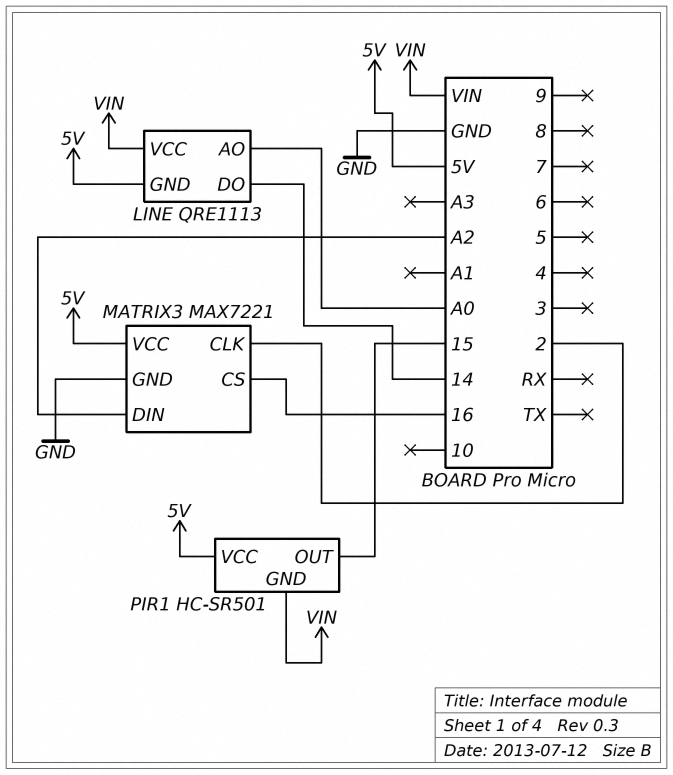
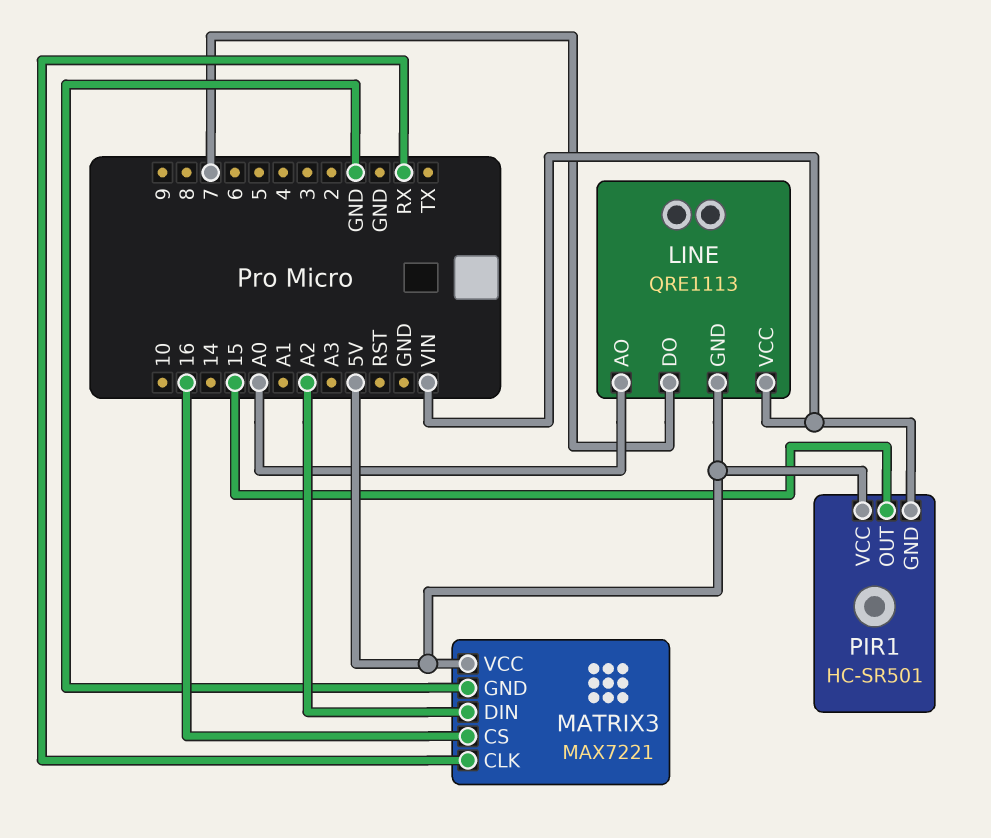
LINE pin DO: 14 -> 7
MATRIX3 pin CLK: 2 -> RX

